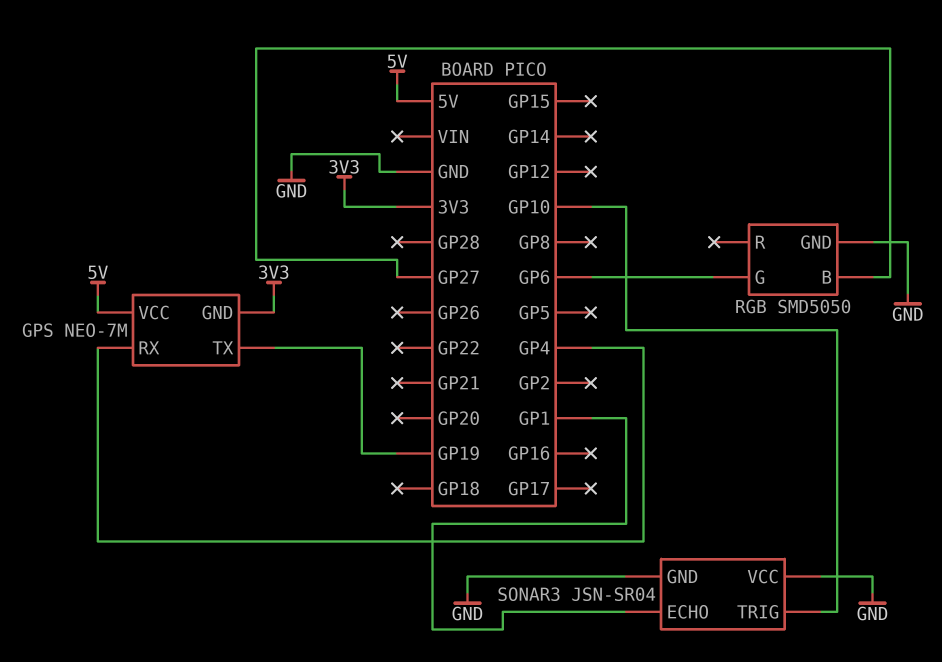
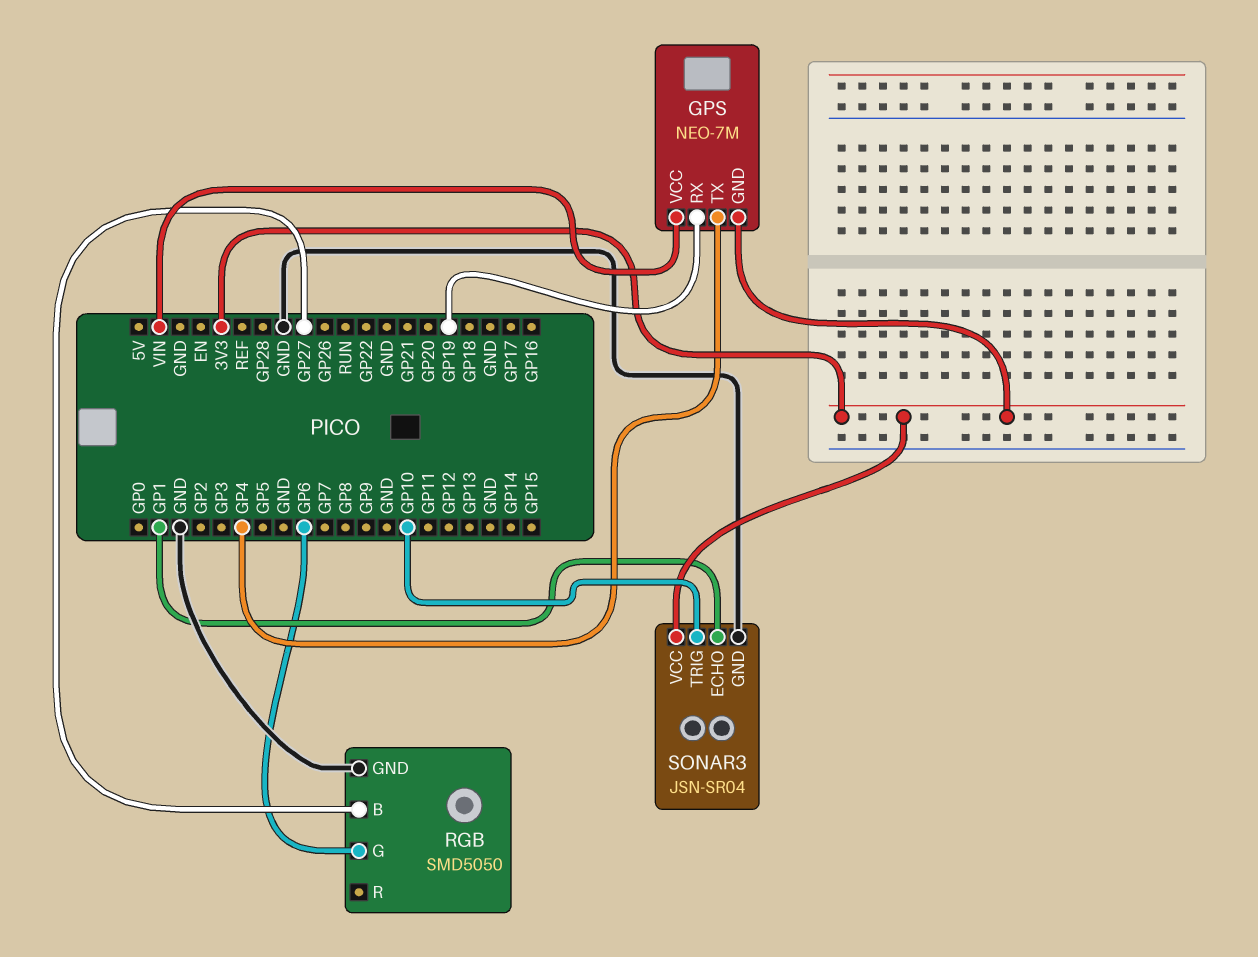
GPS pin RX: GP4 -> GP19
GPS pin TX: GP19 -> GP4
GPS pin VCC: 5V -> VIN
SONAR3 pin VCC: GND -> 3V3

